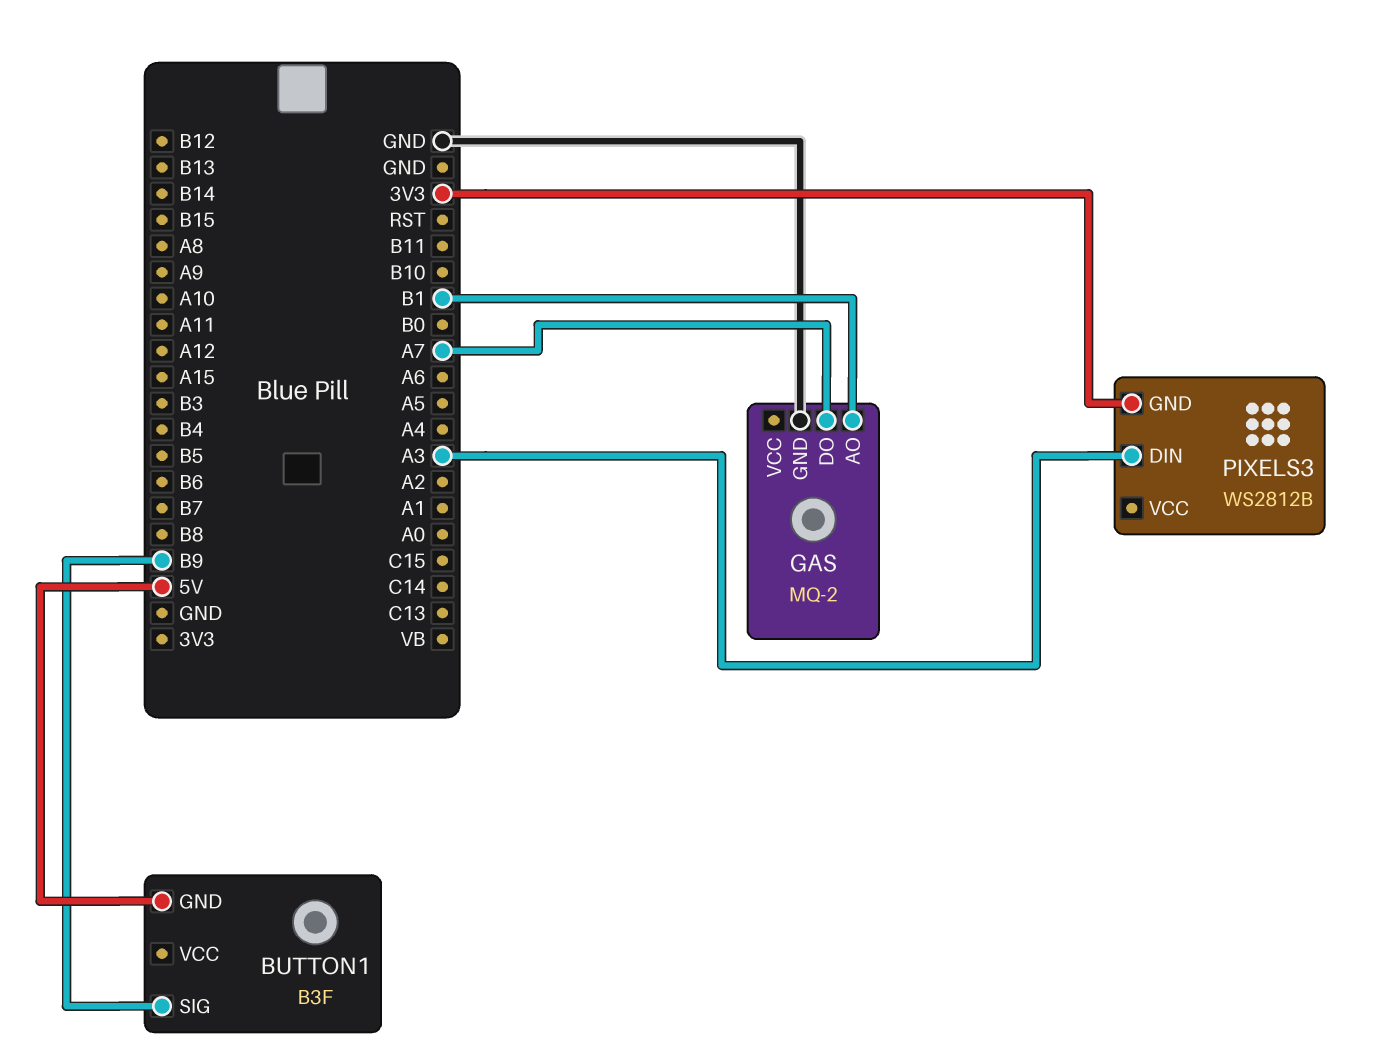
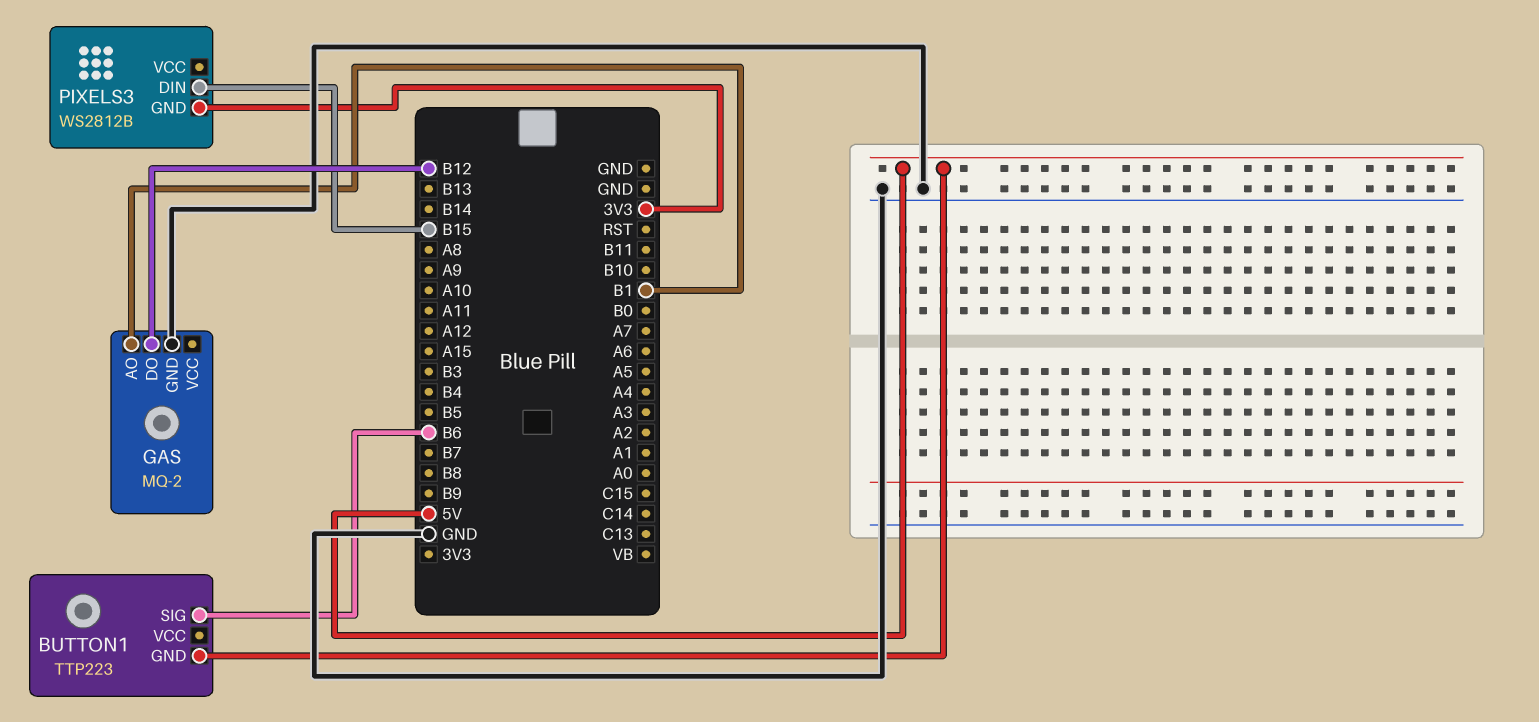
BUTTON1: B3F -> TTP223
BUTTON1 pin SIG: B9 -> B6
GAS pin DO: A7 -> B12
PIXELS3 pin DIN: A3 -> B15

